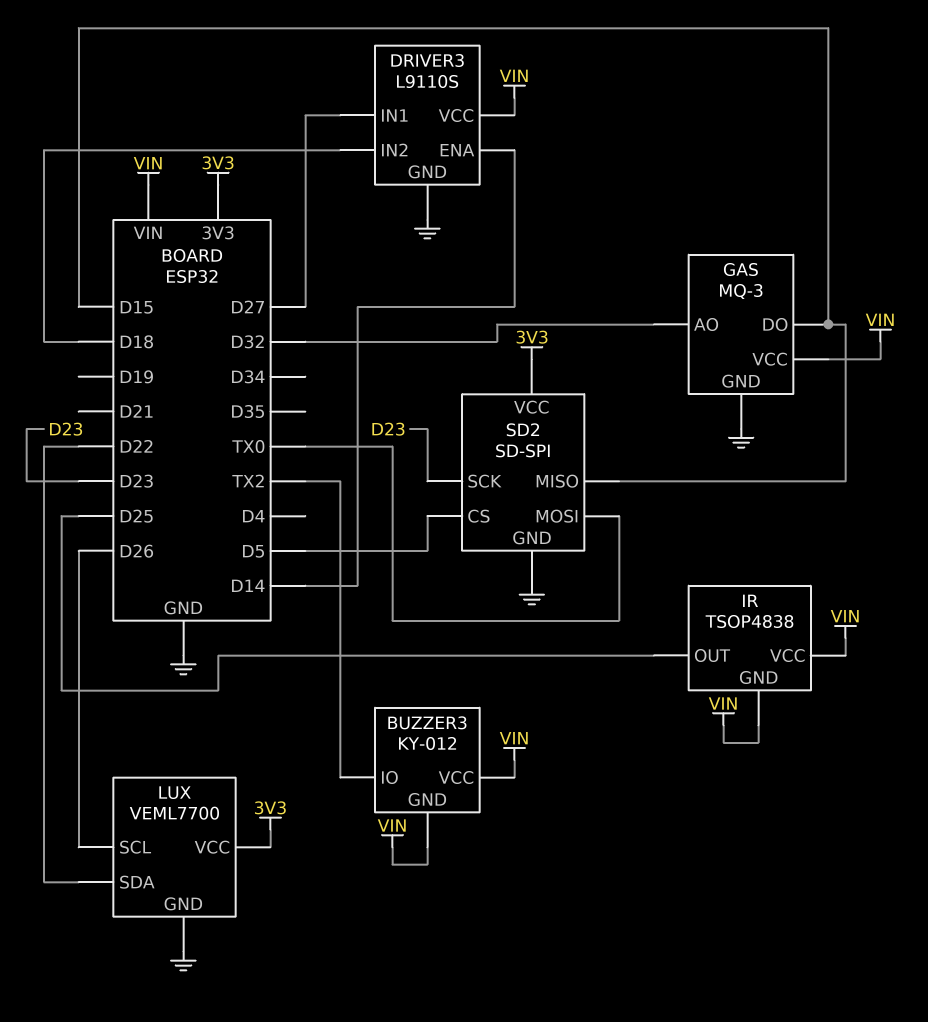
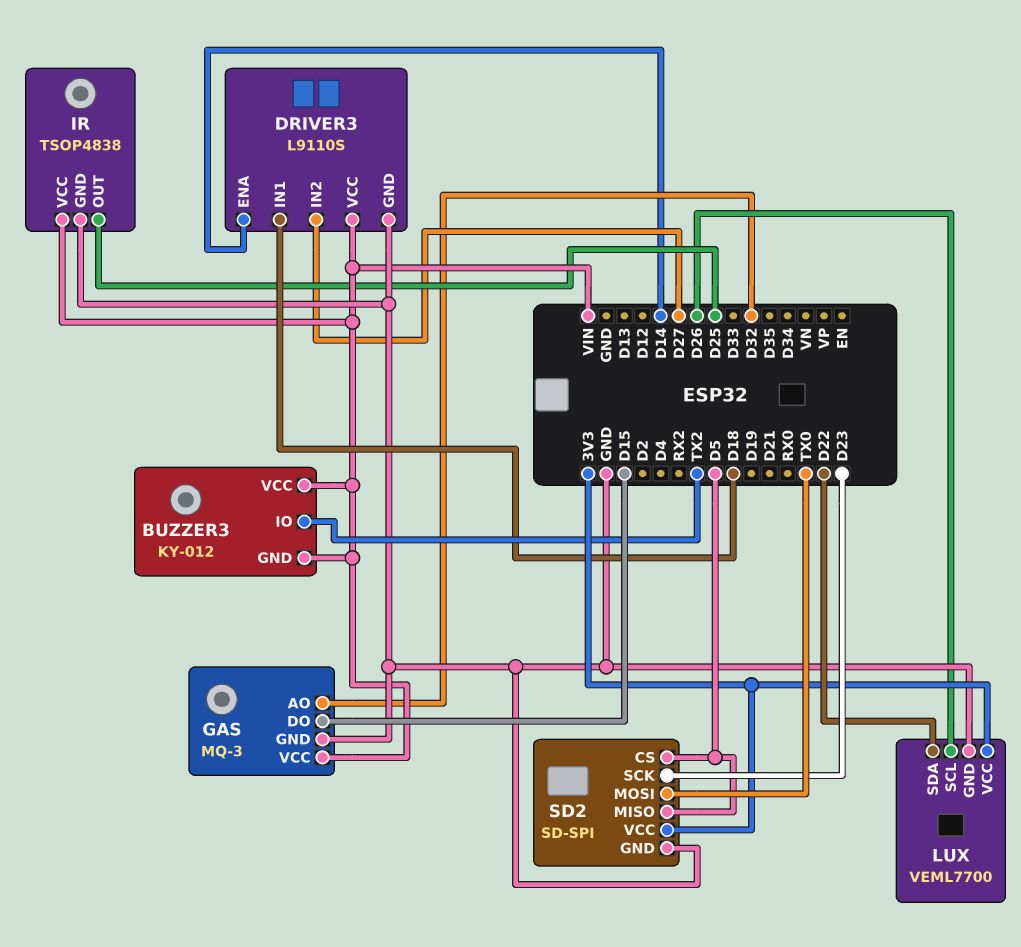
DRIVER3 pin IN1: D27 -> D18
DRIVER3 pin IN2: D18 -> D27
IR pin GND: VIN -> GND
SD2 pin MISO: D15 -> D5

